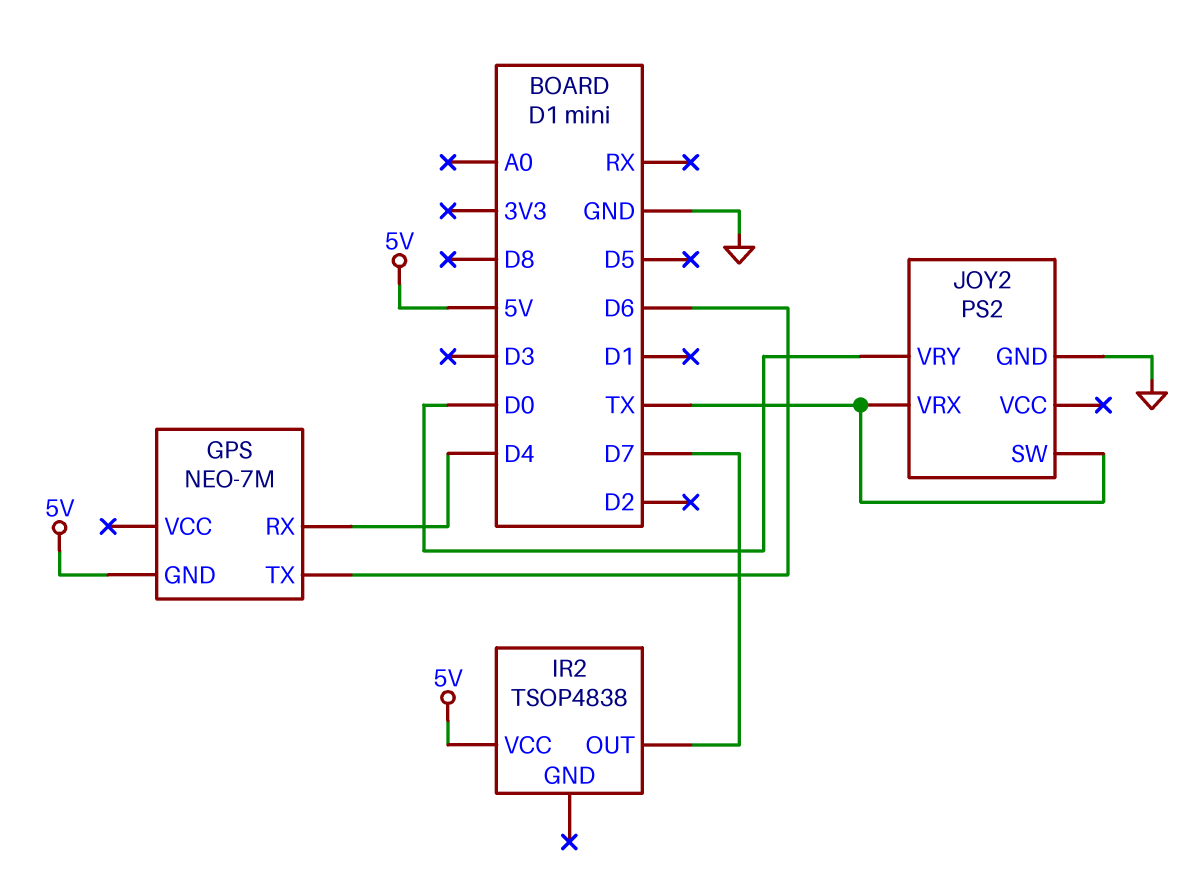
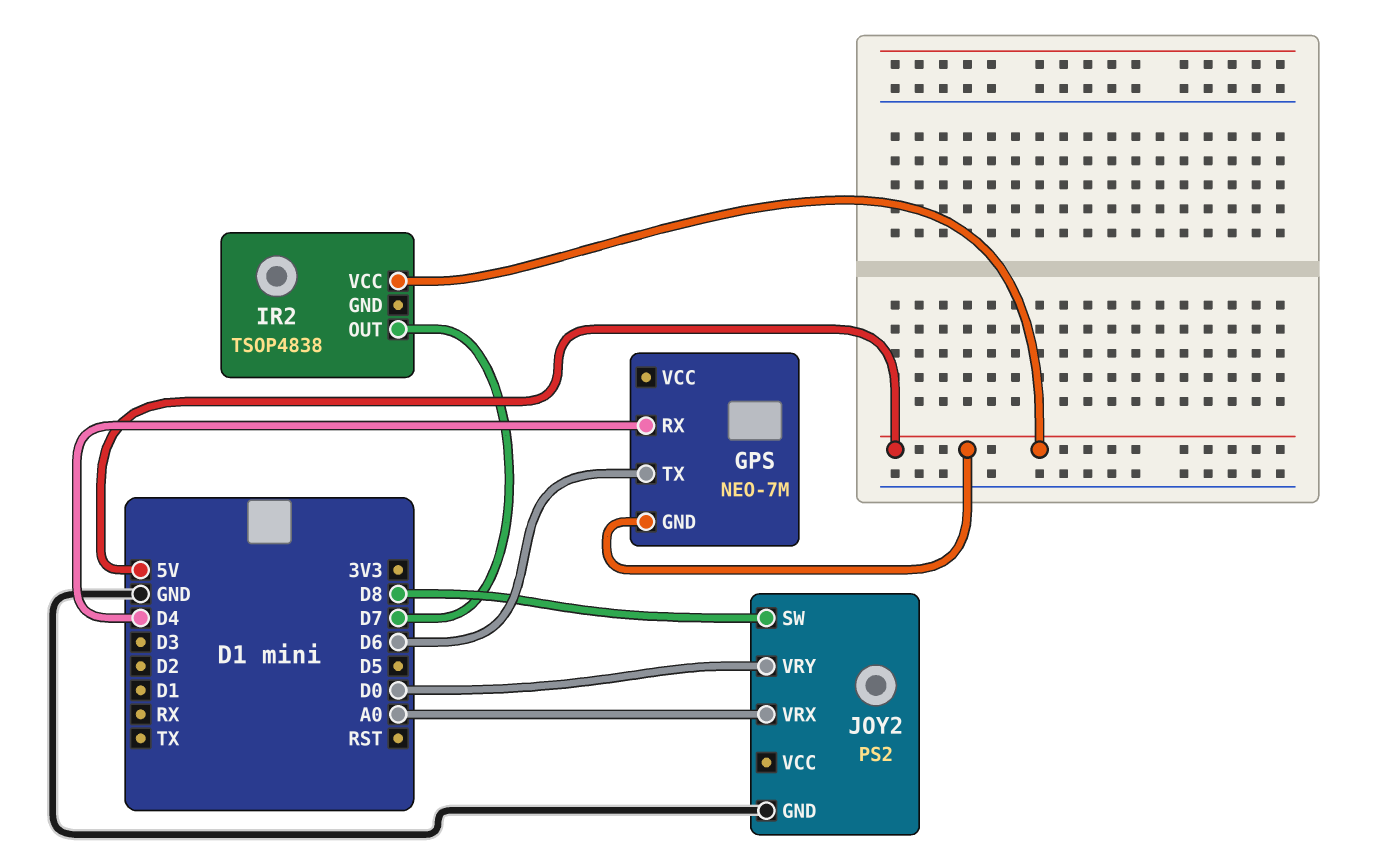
JOY2 pin SW: TX -> D8
JOY2 pin VRX: TX -> A0

